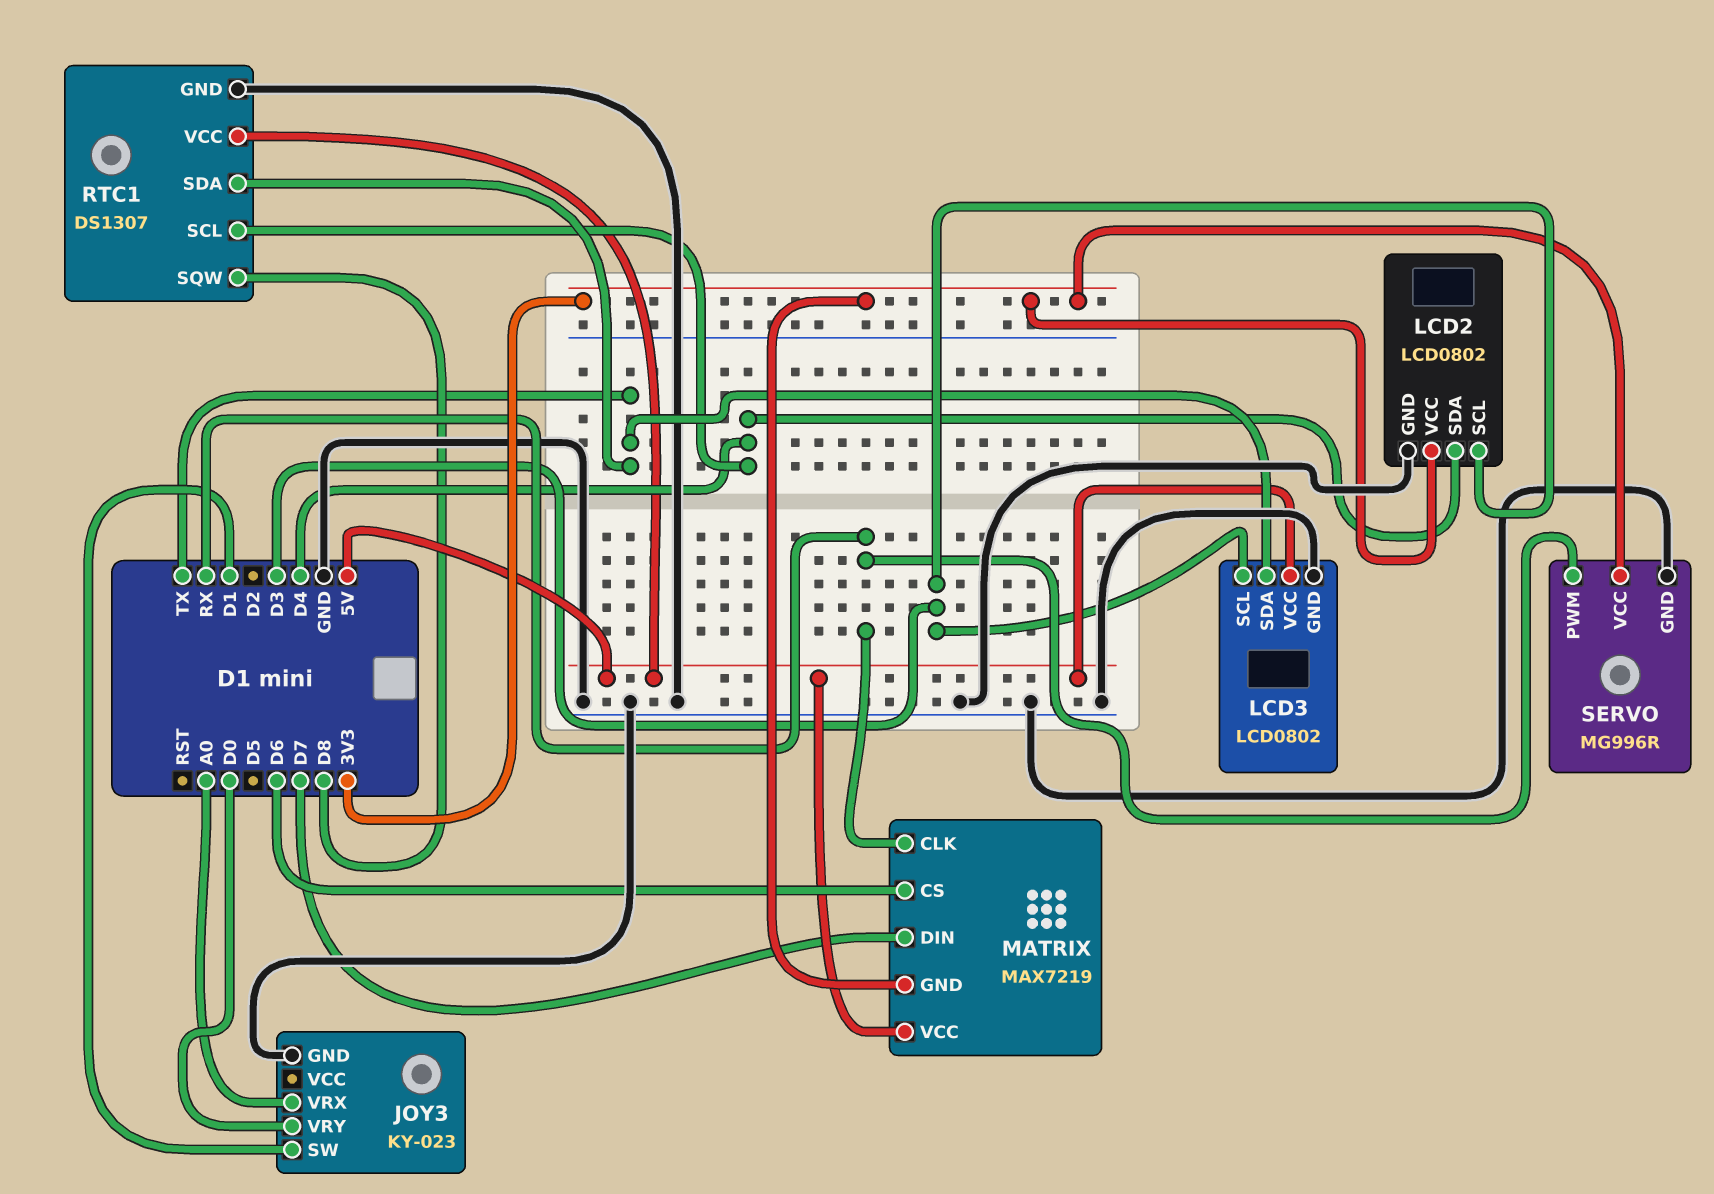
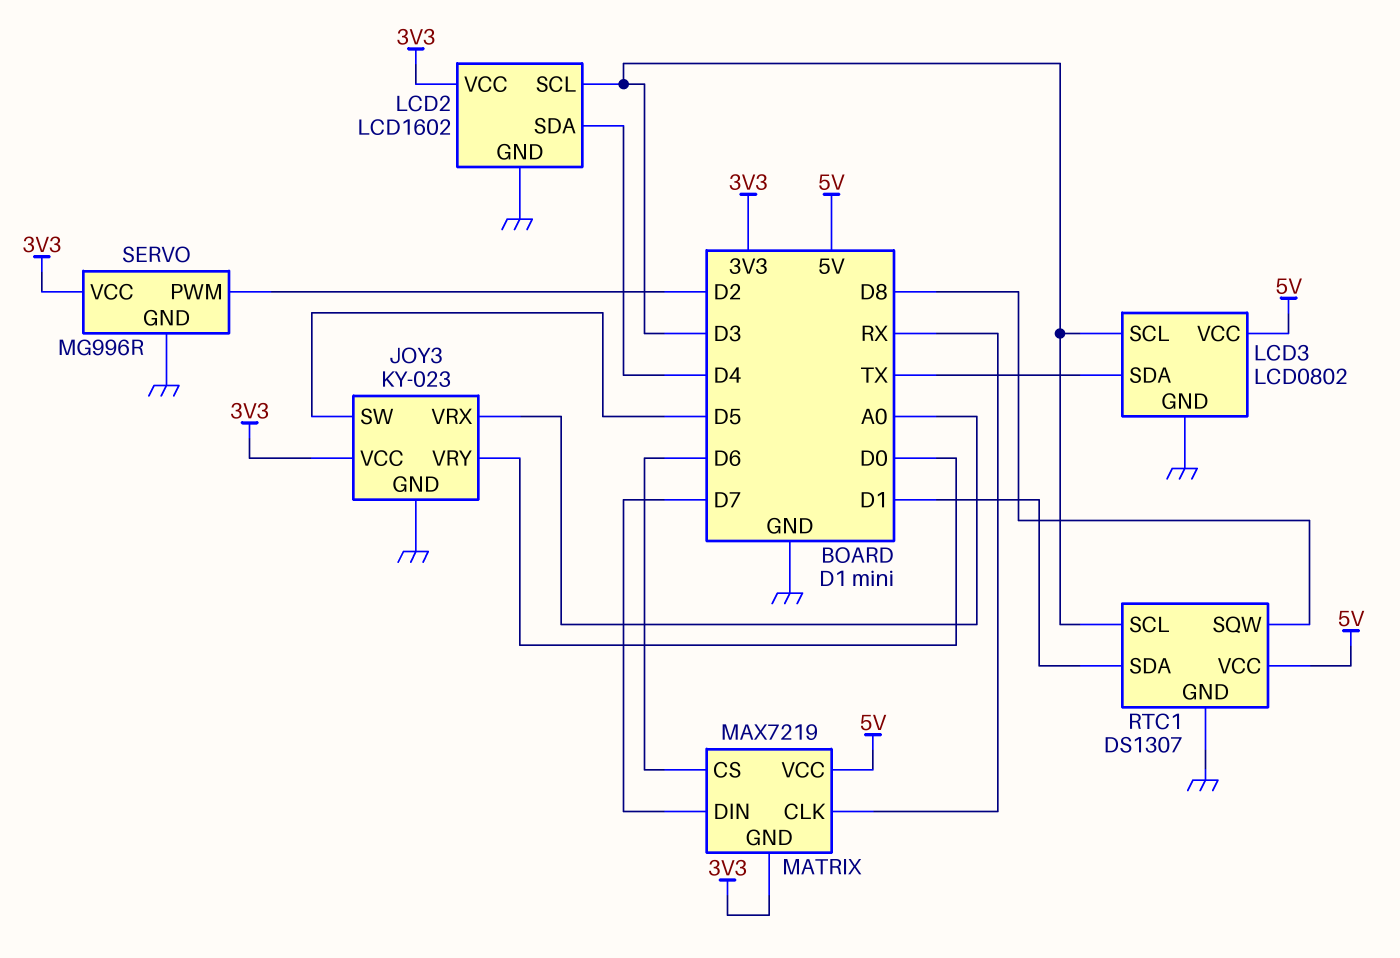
JOY3 pin SW: D1 -> D5
JOY3 pin VCC: none -> 3V3
LCD2: LCD0802 -> LCD1602
RTC1 pin SCL: D4 -> D3
RTC1 pin SDA: TX -> D1
SERVO pin PWM: RX -> D2

